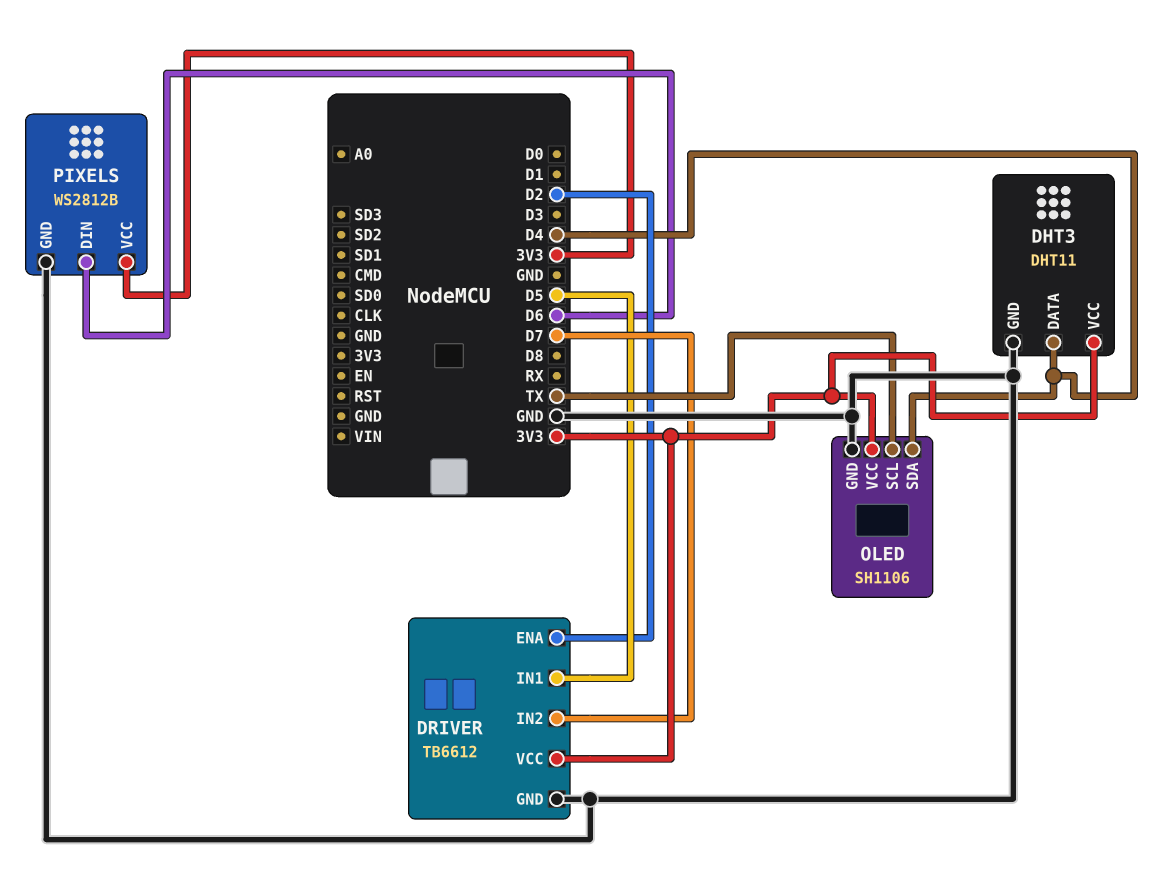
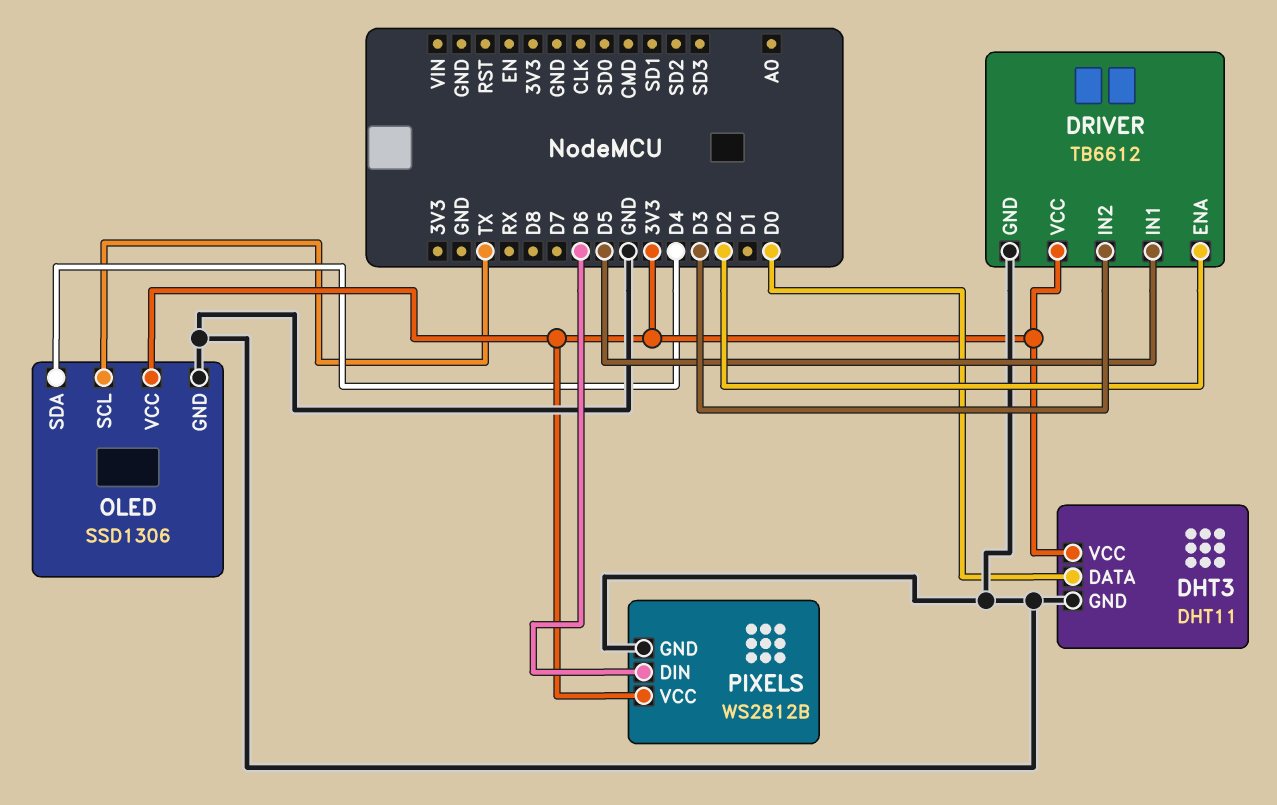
DHT3 pin DATA: D4 -> D0
DRIVER pin IN2: D7 -> D3
OLED: SH1106 -> SSD1306

